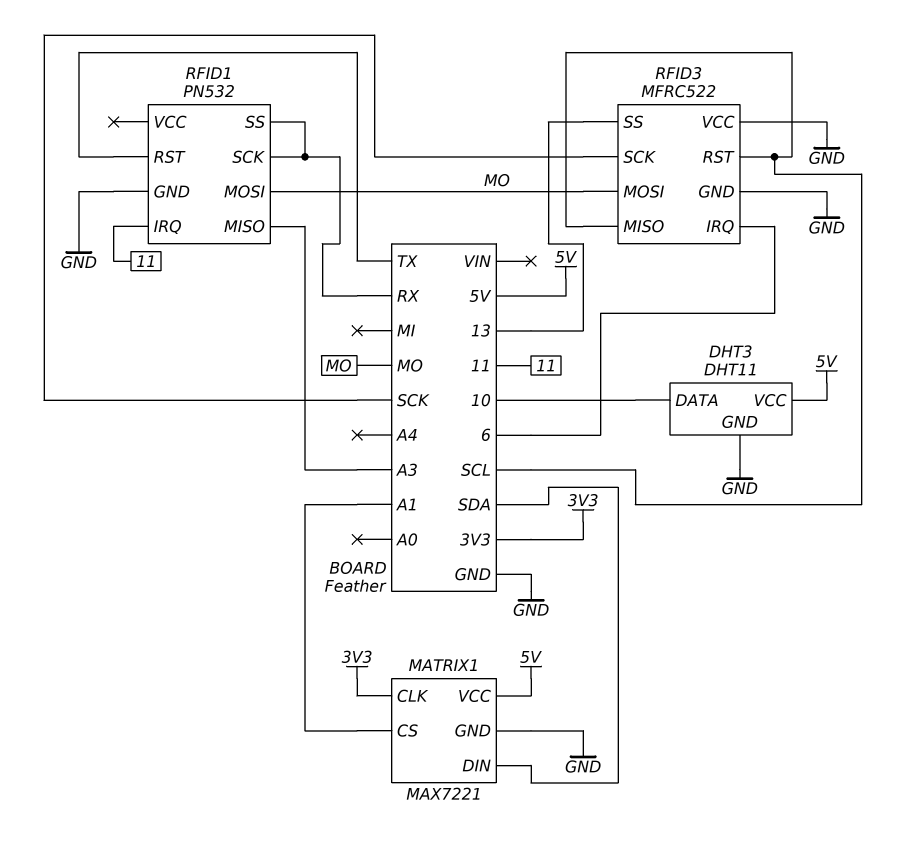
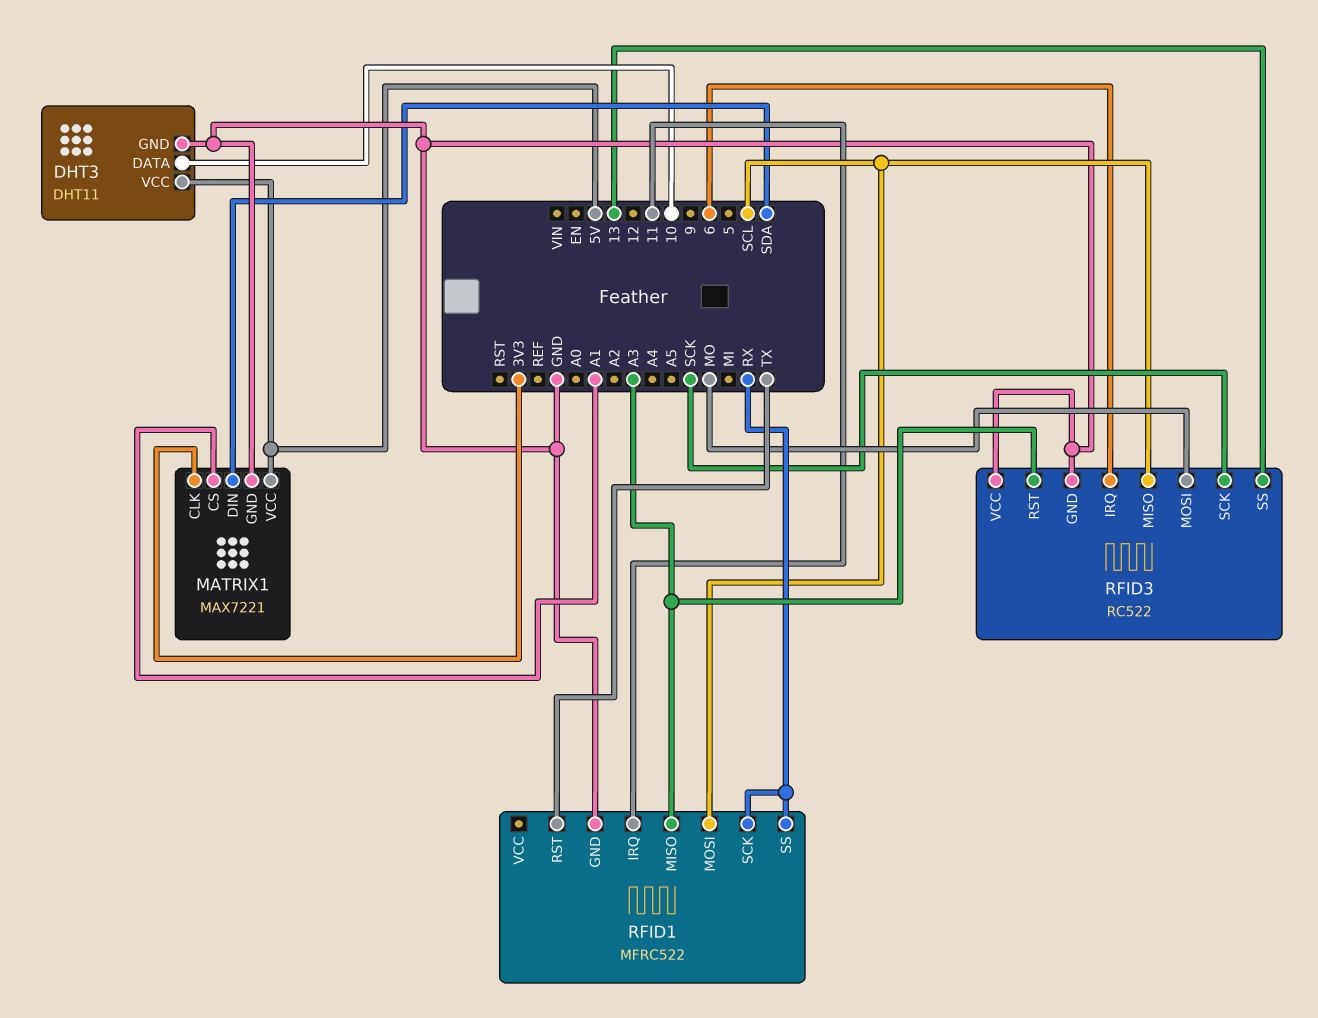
RFID1: PN532 -> MFRC522
RFID1 pin MOSI: MO -> SCL
RFID3: MFRC522 -> RC522
RFID3 pin RST: SCL -> A3

